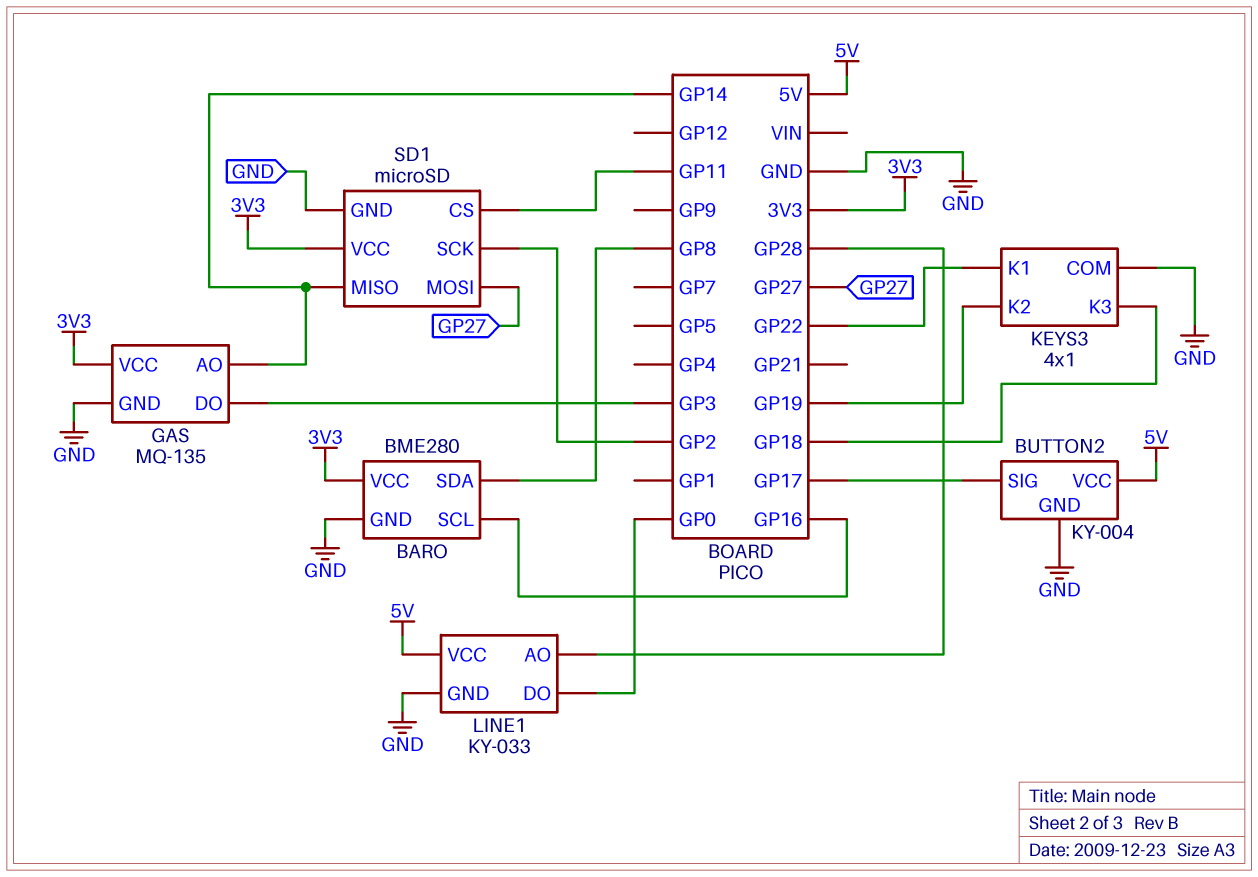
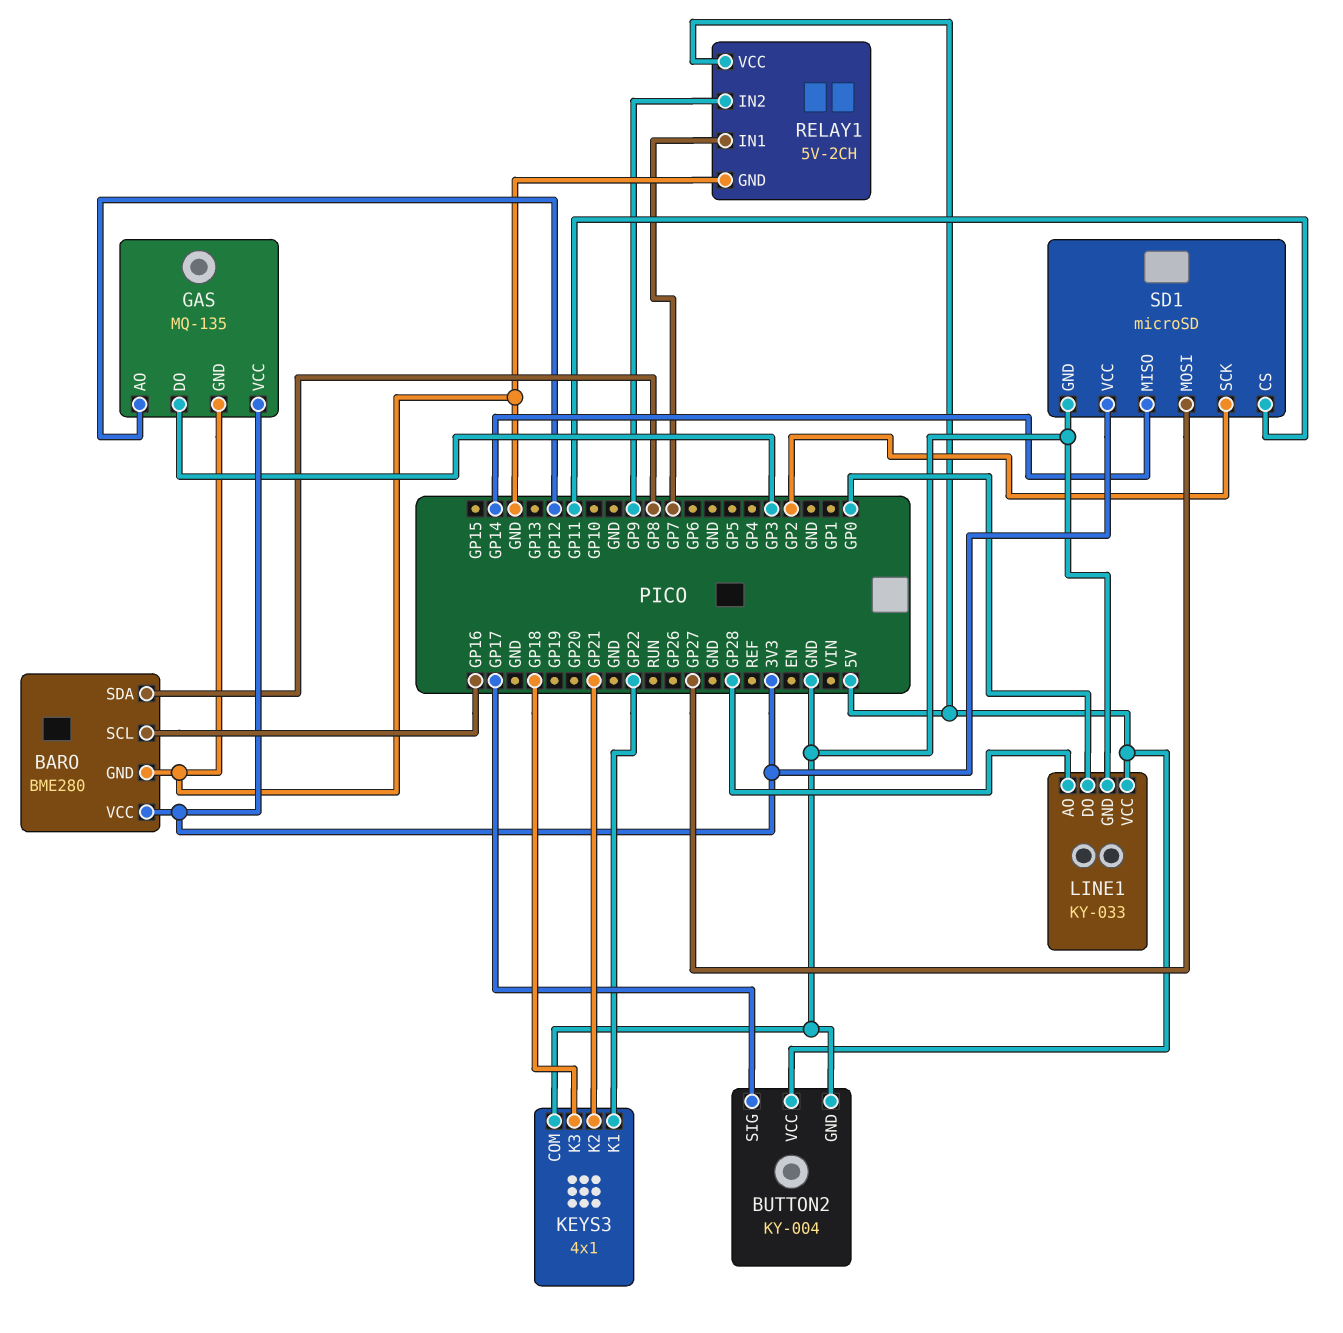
GAS pin AO: GP14 -> GP12
KEYS3 pin K2: GP19 -> GP21
RELAY1: none -> 5V-2CH
RELAY1 pin GND: none -> GND
RELAY1 pin IN1: none -> GP7
RELAY1 pin IN2: none -> GP9
RELAY1 pin VCC: none -> 5V

